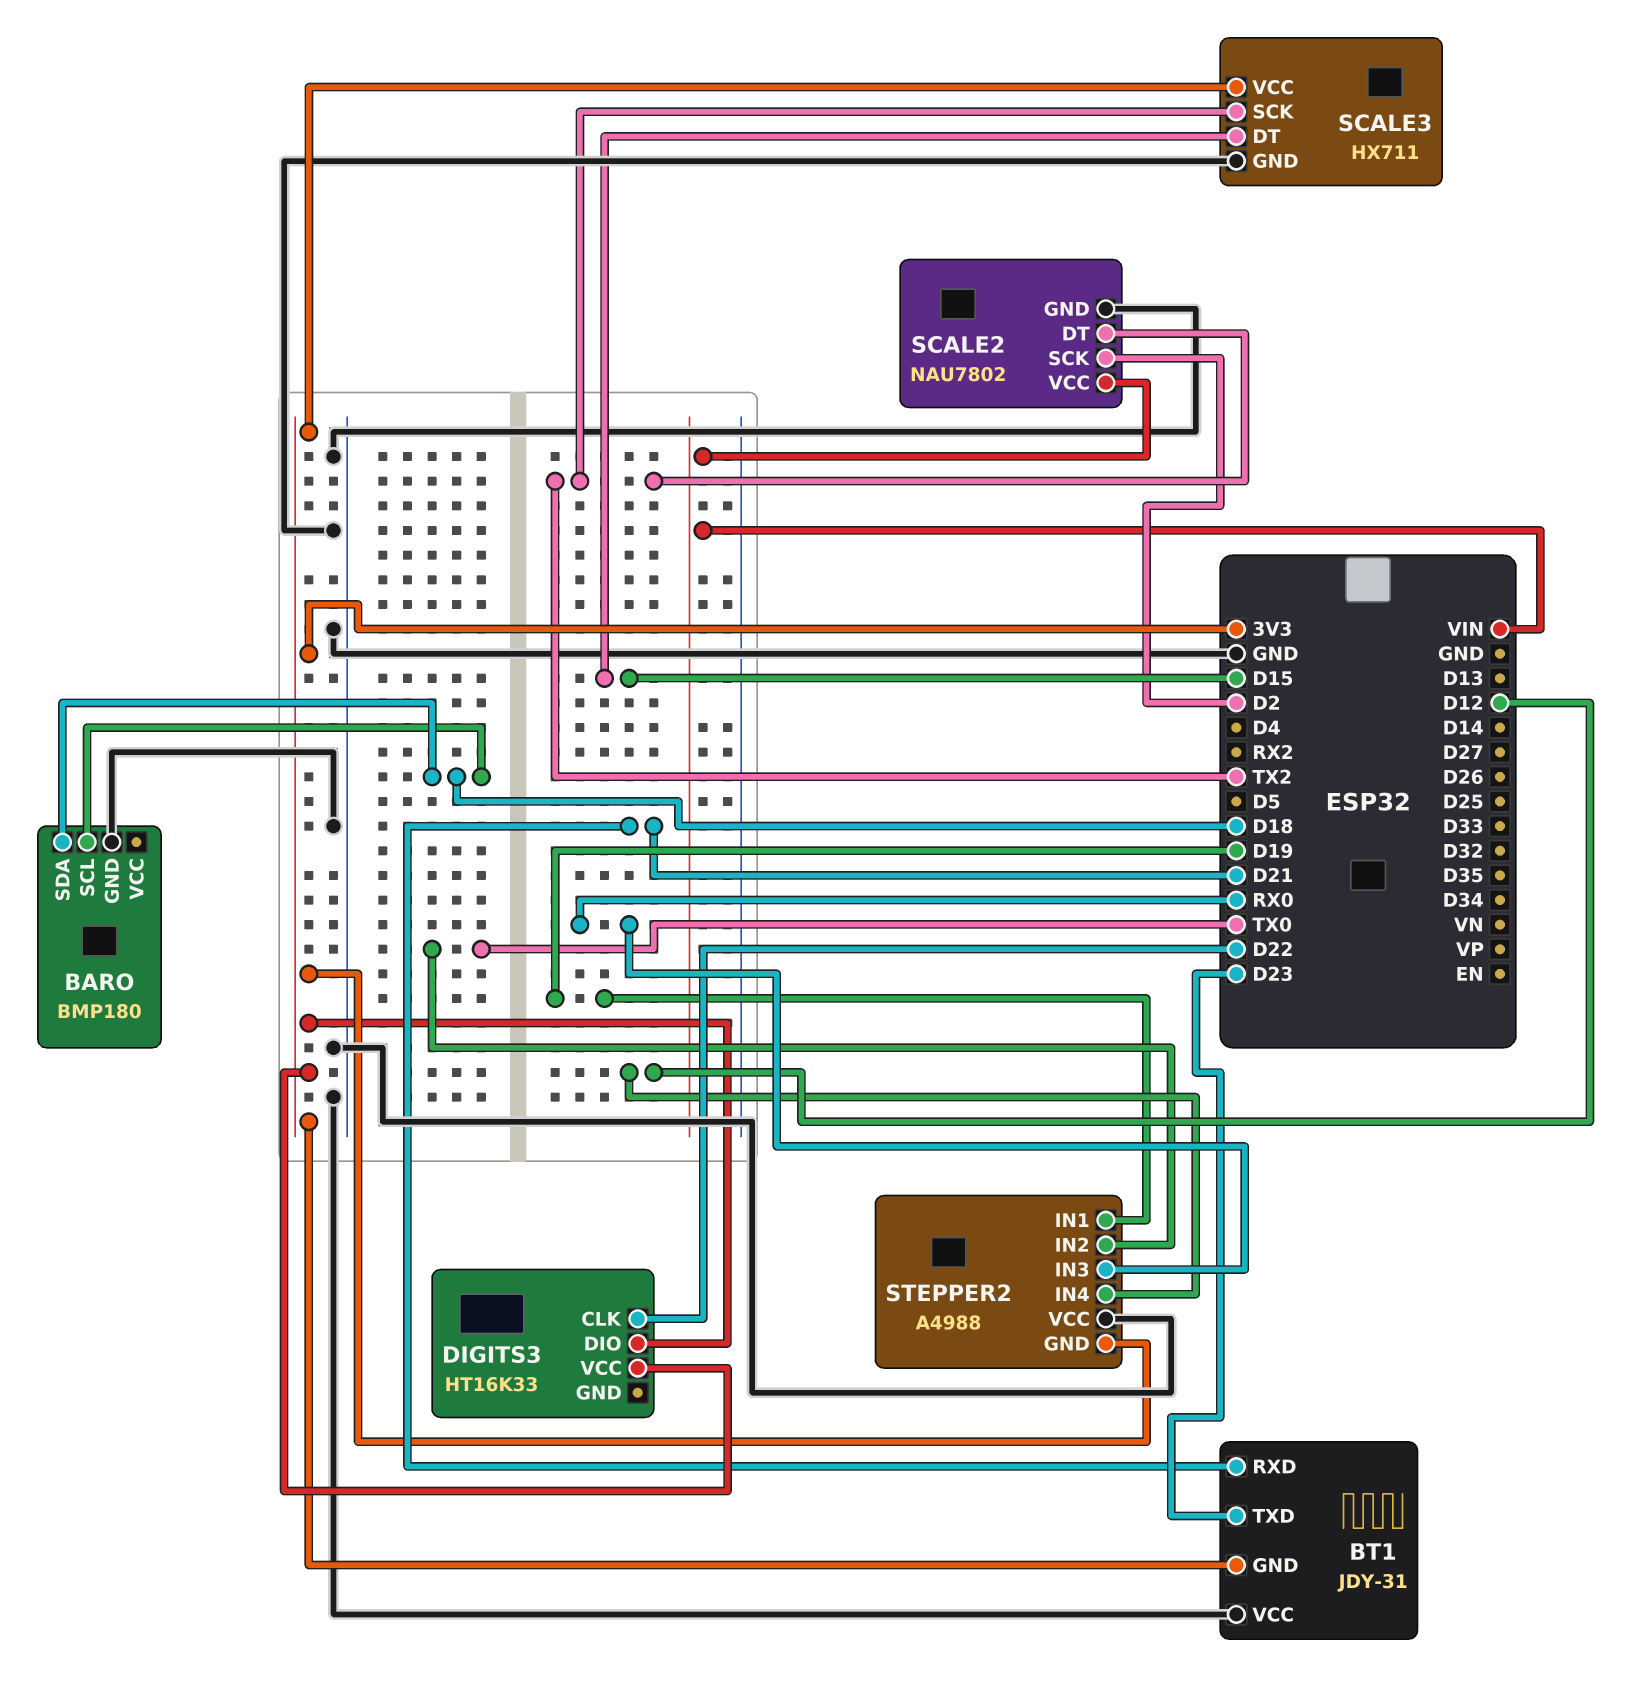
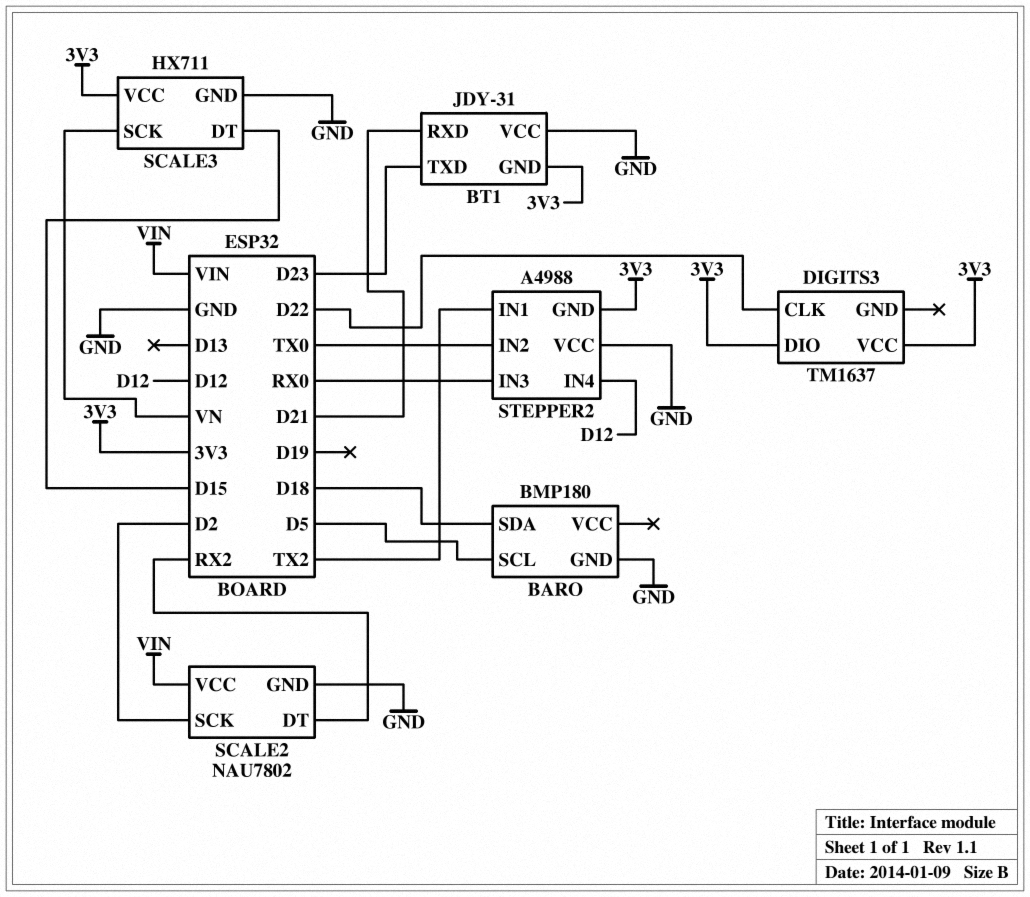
BARO pin SCL: D18 -> D5
DIGITS3: HT16K33 -> TM1637
SCALE2 pin DT: TX2 -> RX2
SCALE3 pin SCK: TX2 -> VN
STEPPER2 pin IN1: D19 -> TX2

